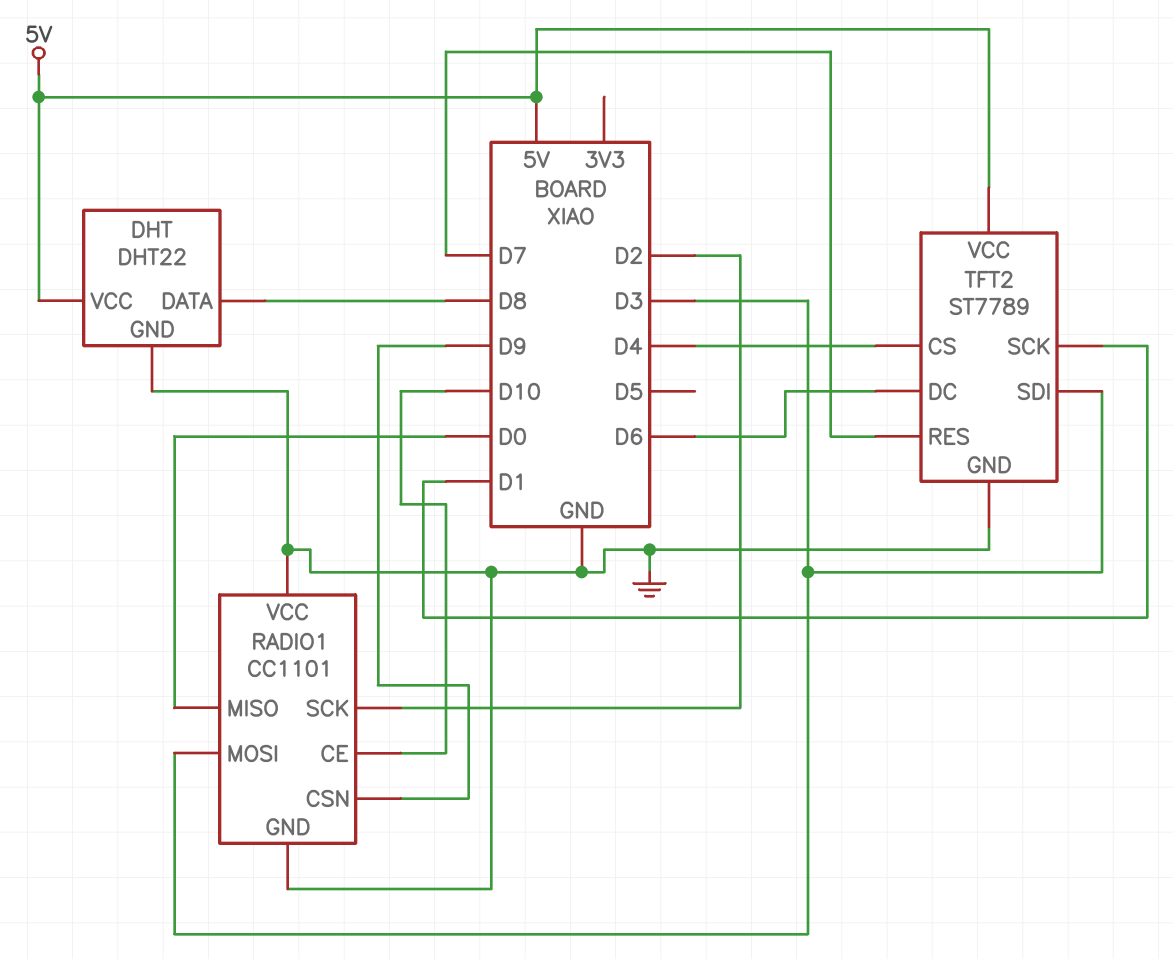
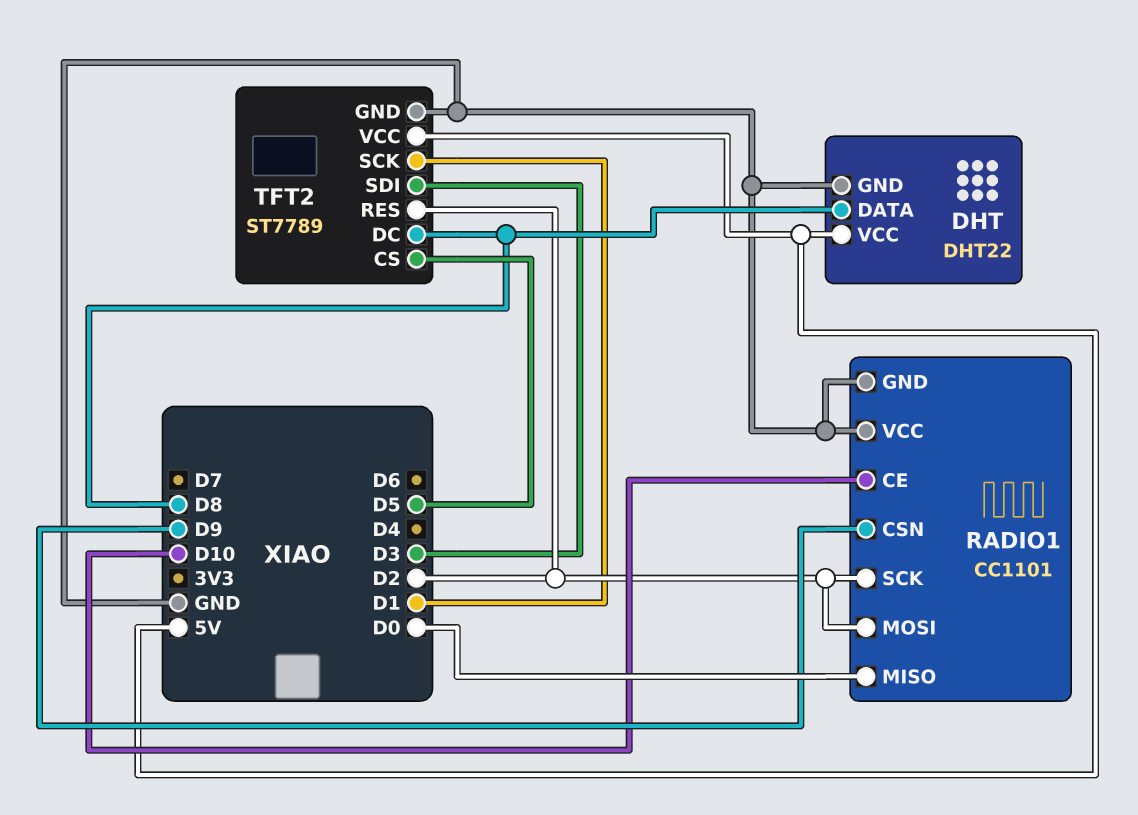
RADIO1 pin MOSI: D3 -> D2
TFT2 pin CS: D4 -> D5
TFT2 pin DC: D6 -> D8
TFT2 pin RES: D7 -> D2

